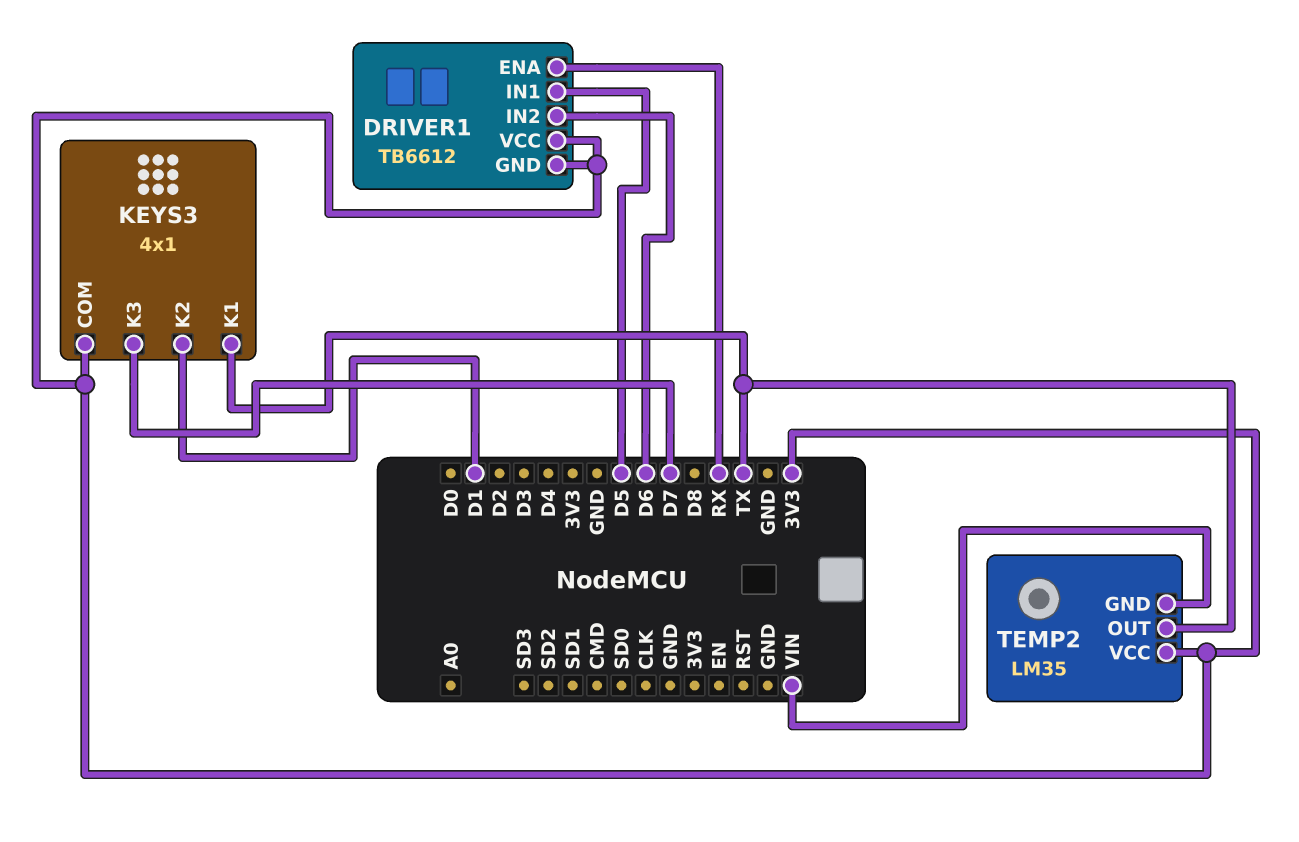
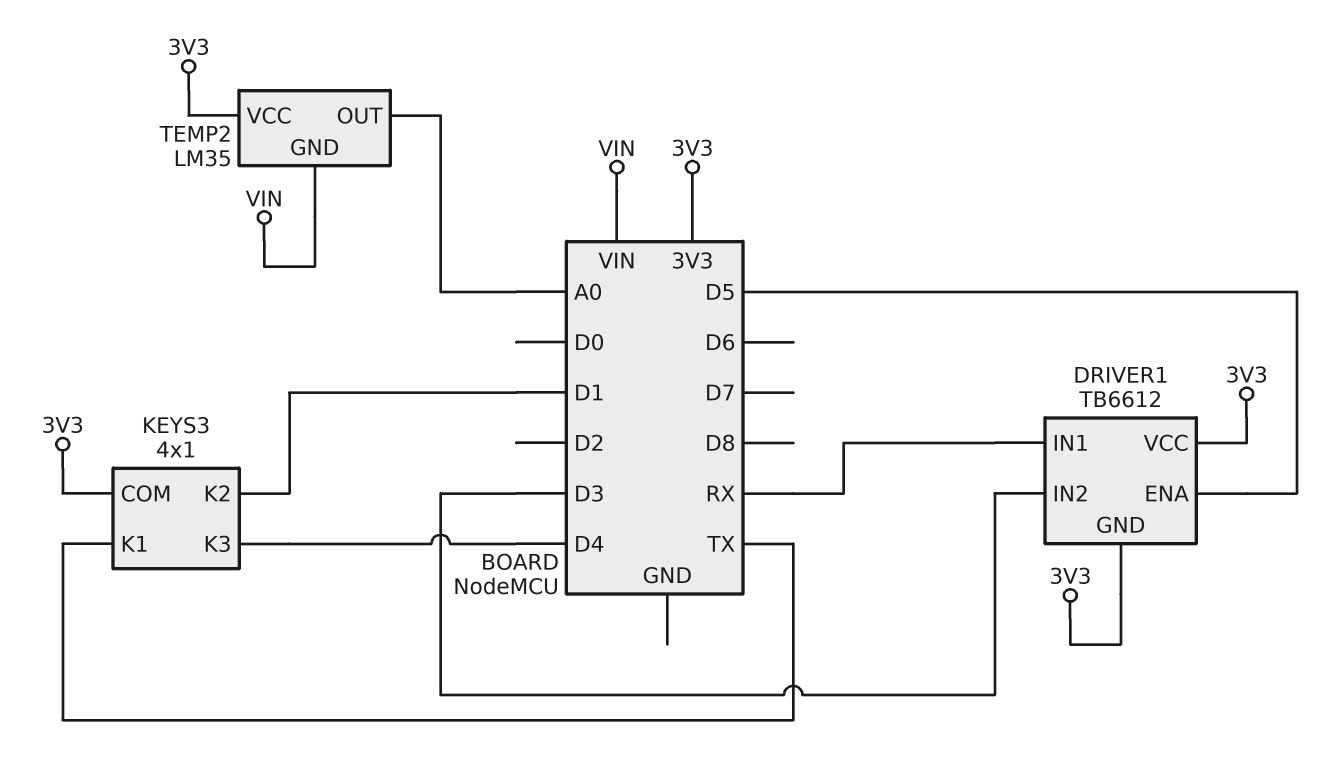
DRIVER1 pin ENA: RX -> D5
DRIVER1 pin IN1: D5 -> RX
DRIVER1 pin IN2: D6 -> D3
KEYS3 pin K3: D7 -> D4
TEMP2 pin OUT: TX -> A0

